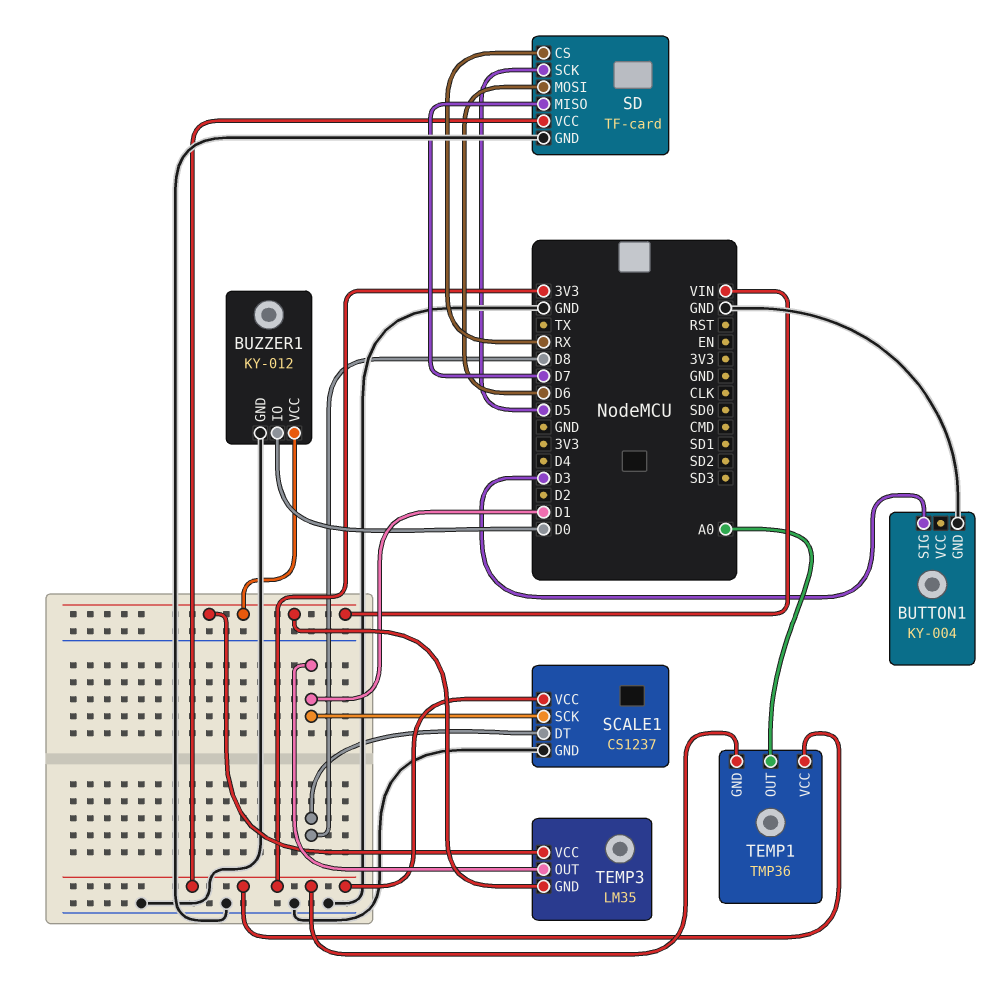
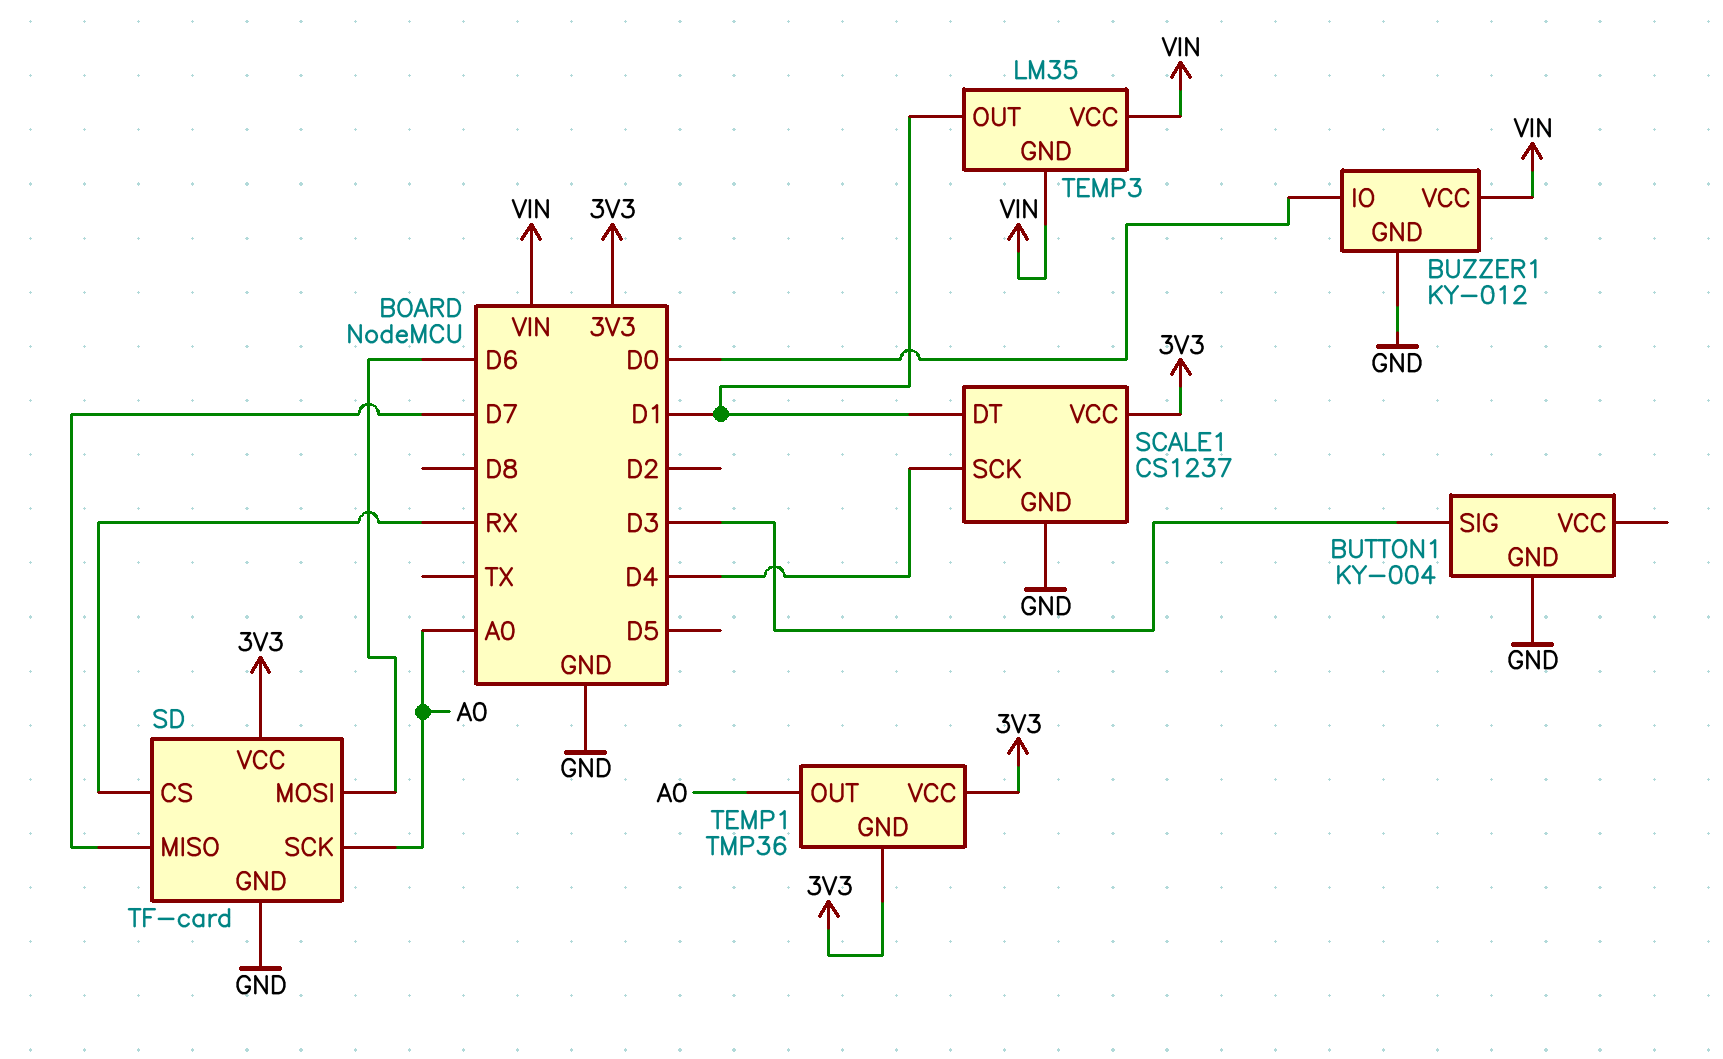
SCALE1 pin DT: D8 -> D1
SCALE1 pin SCK: D1 -> D4
SD pin SCK: D5 -> A0

